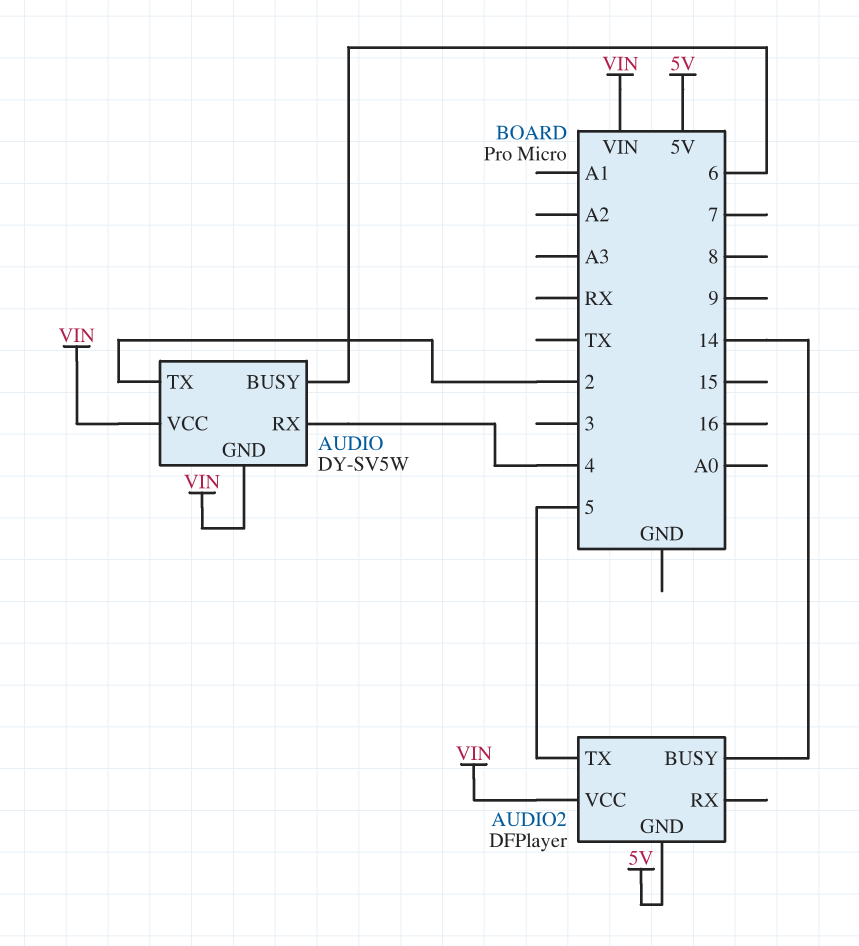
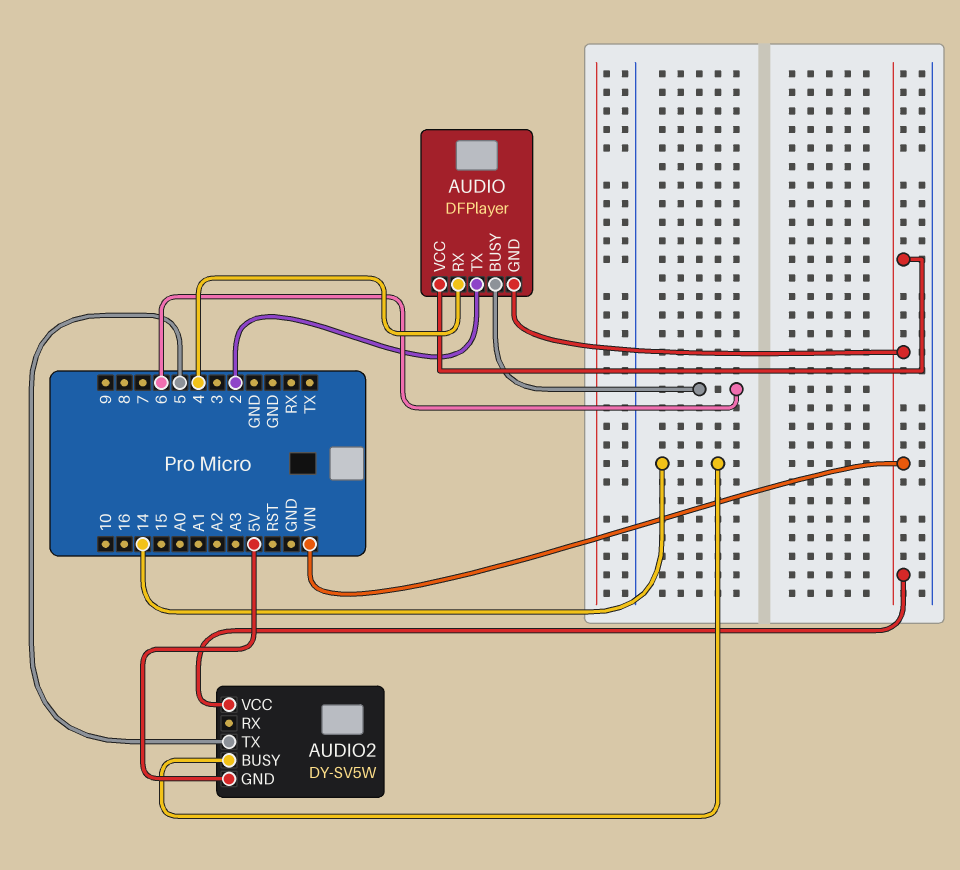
AUDIO: DY-SV5W -> DFPlayer
AUDIO2: DFPlayer -> DY-SV5W

